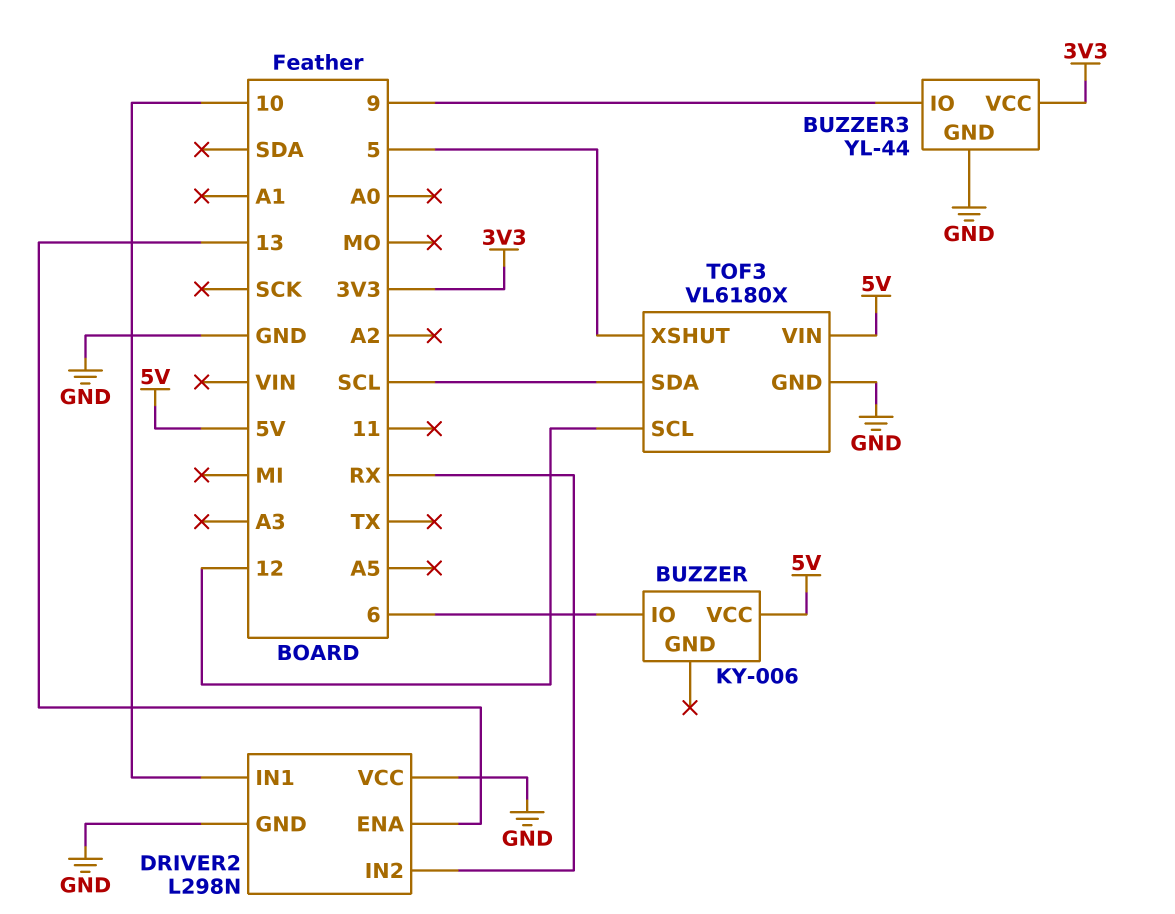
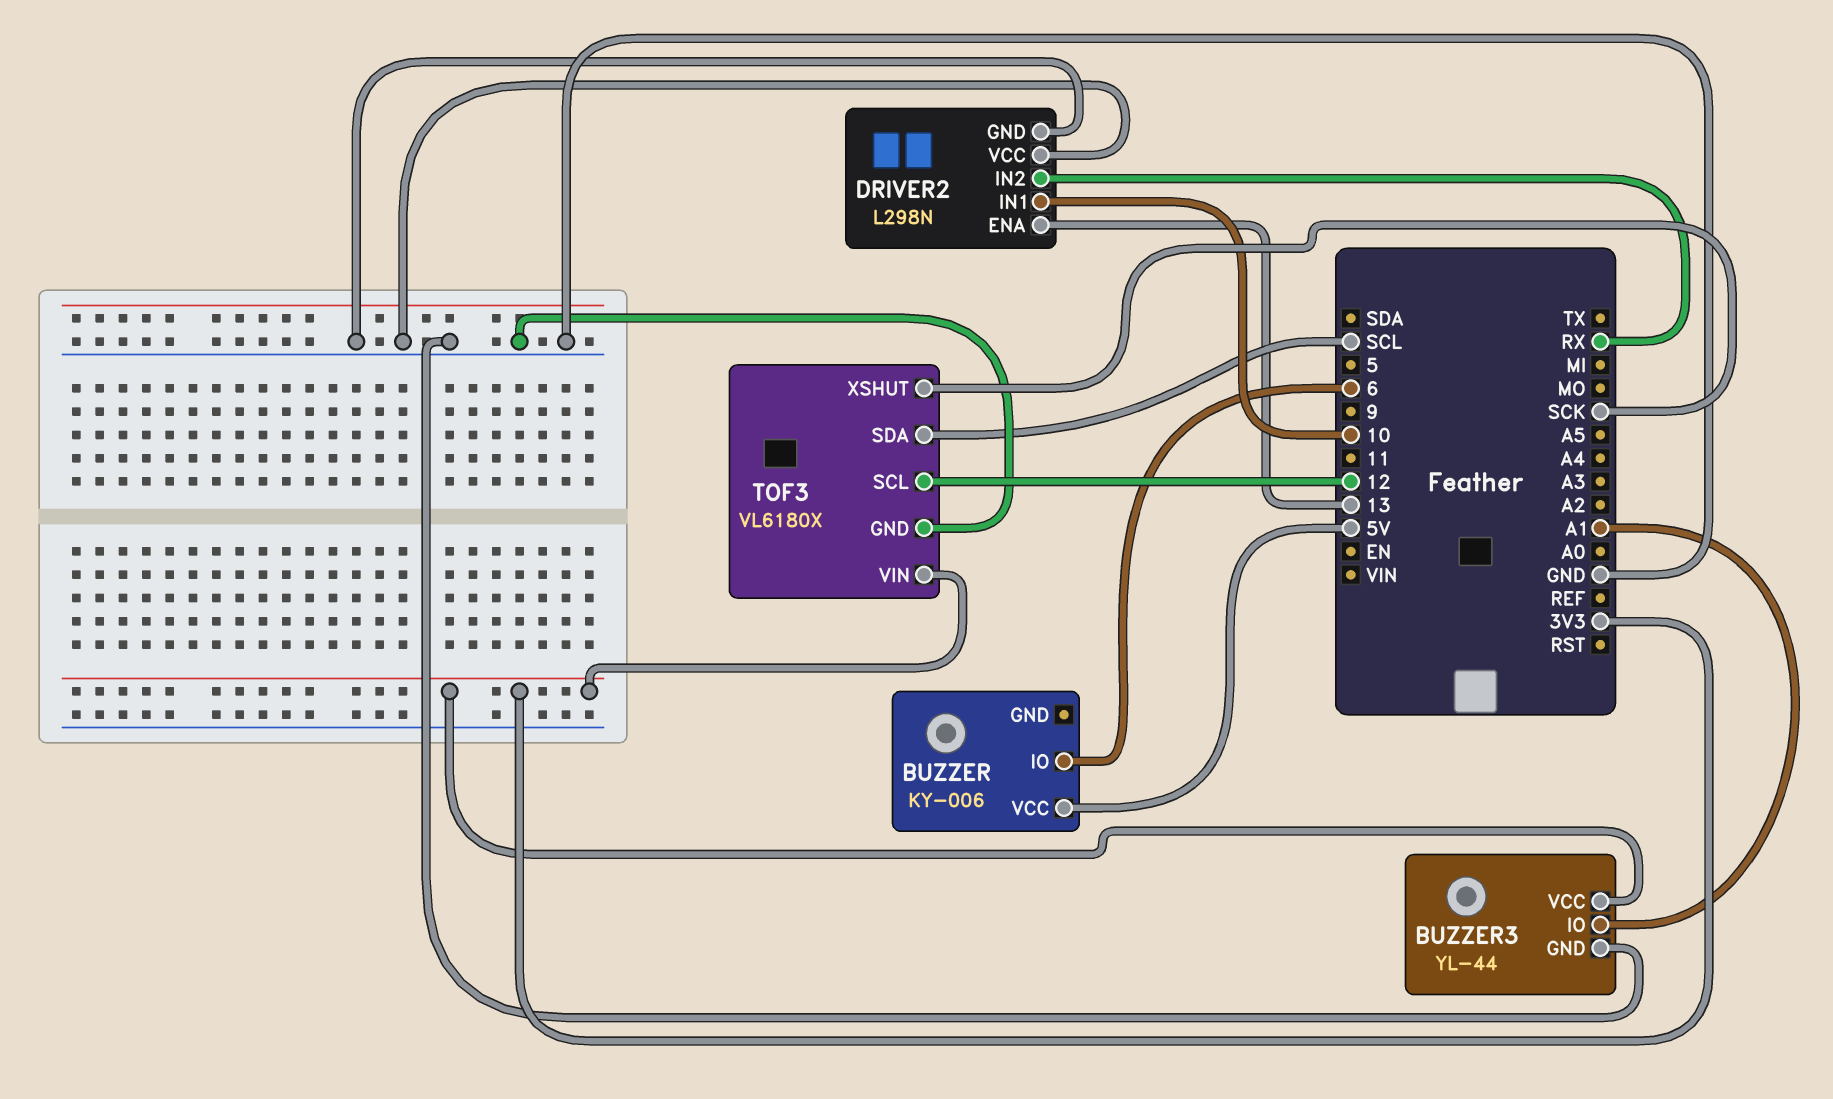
BUZZER3 pin IO: 9 -> A1
TOF3 pin VIN: 5V -> 3V3
TOF3 pin XSHUT: 5 -> SCK

